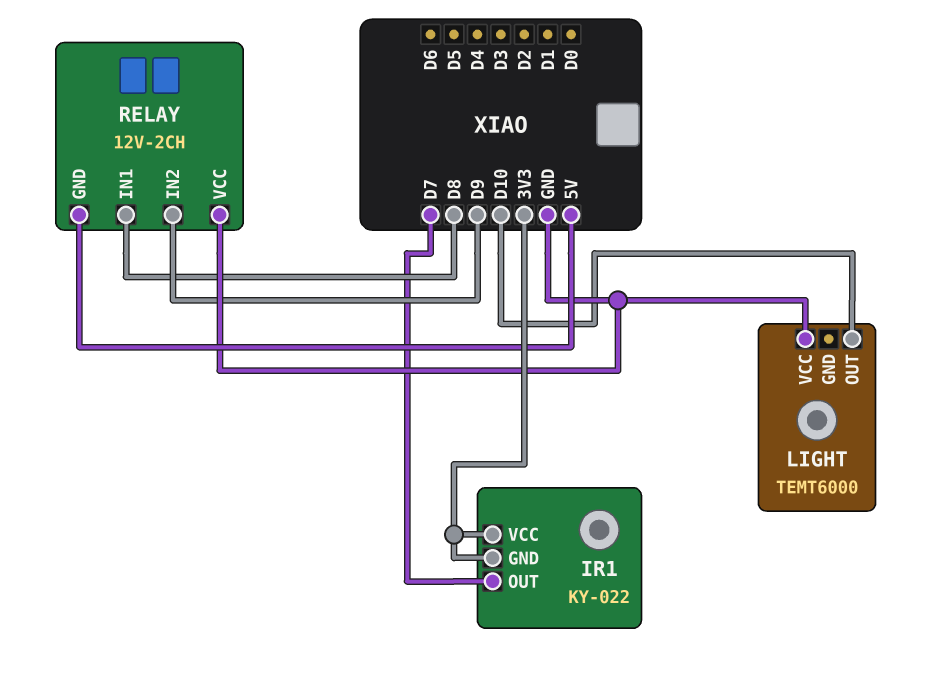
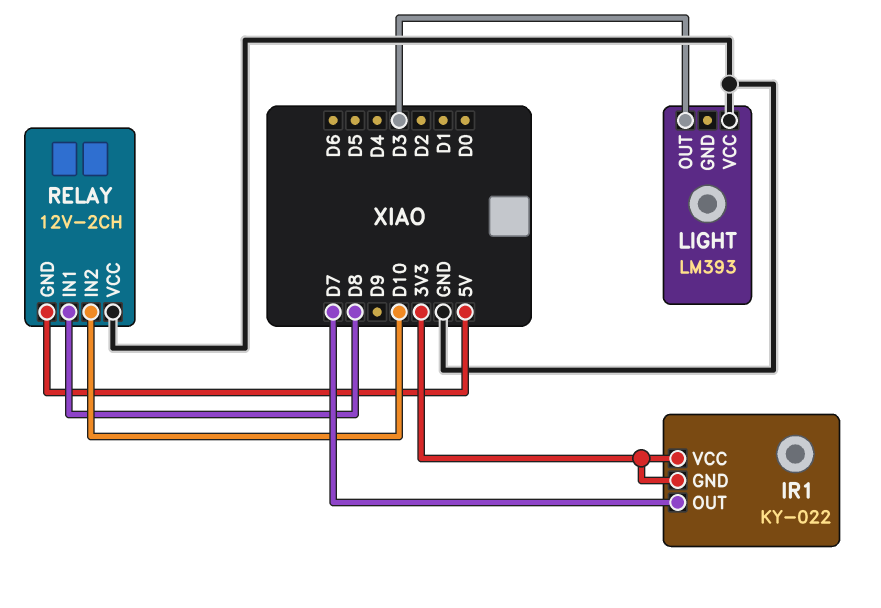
LIGHT: TEMT6000 -> LM393
LIGHT pin OUT: D10 -> D3
RELAY pin IN2: D9 -> D10

